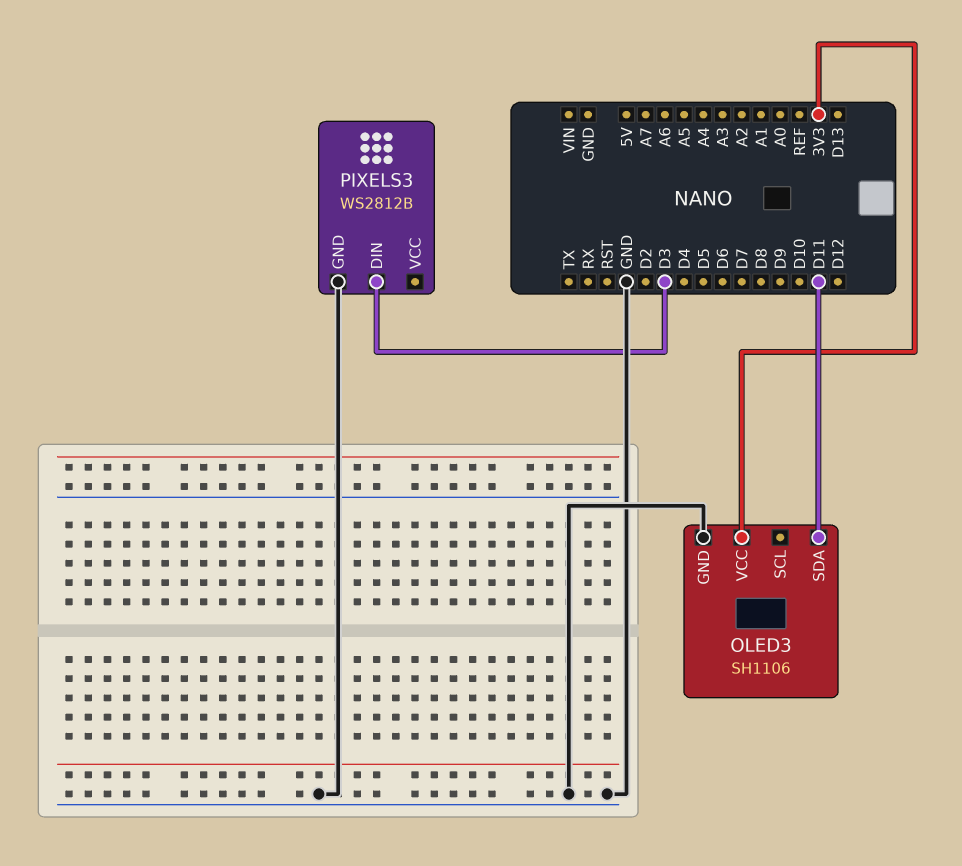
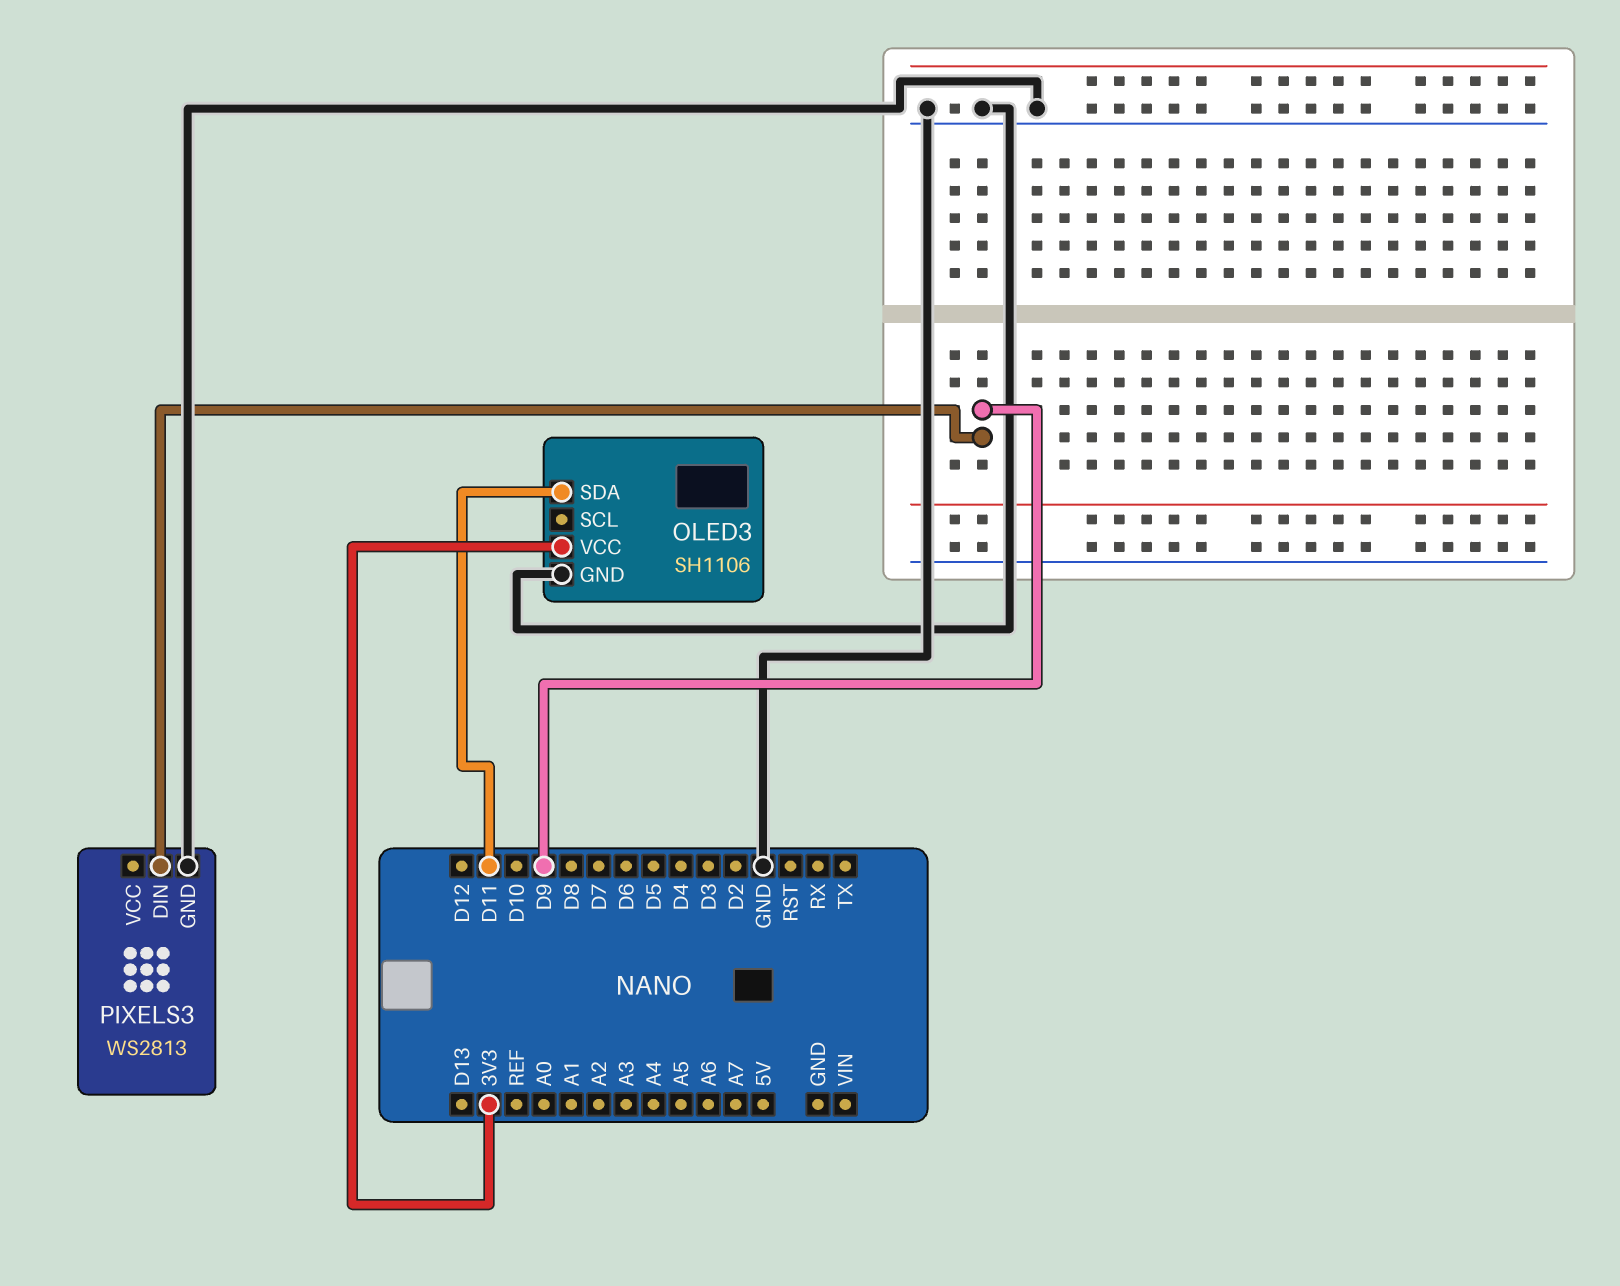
PIXELS3: WS2812B -> WS2813
PIXELS3 pin DIN: D3 -> D9

